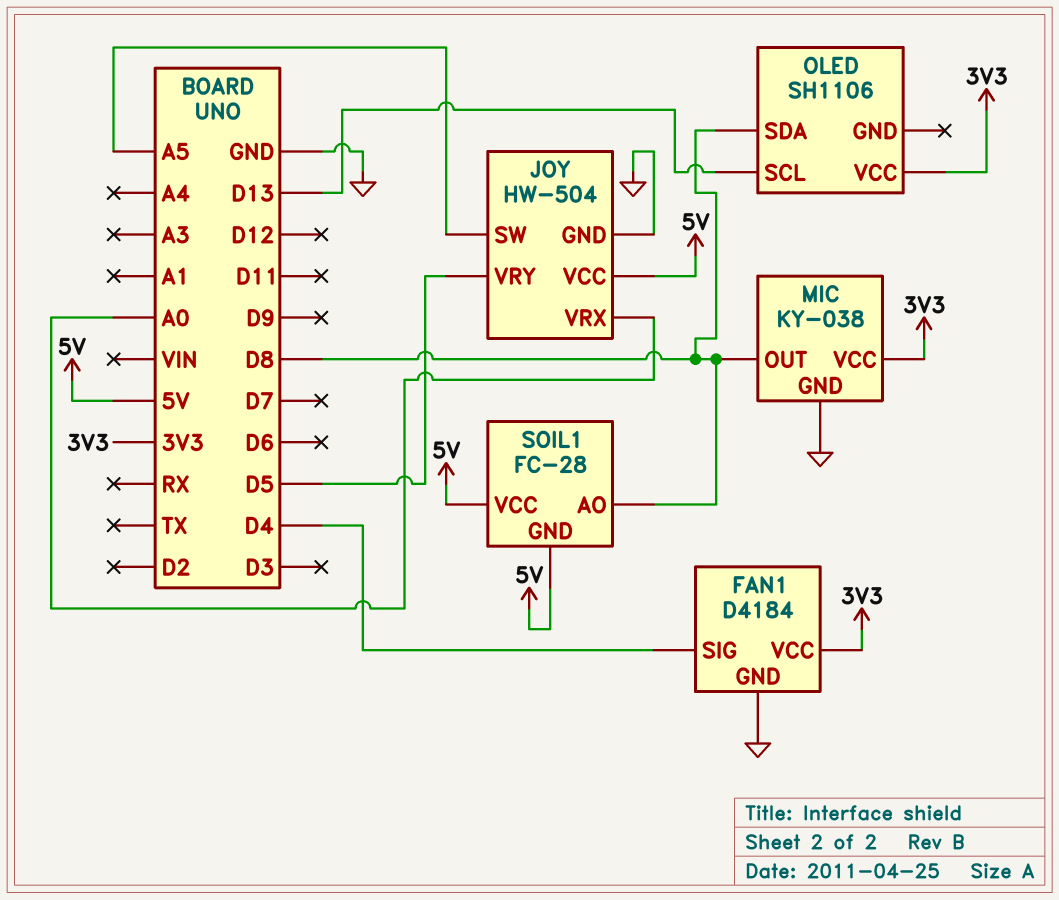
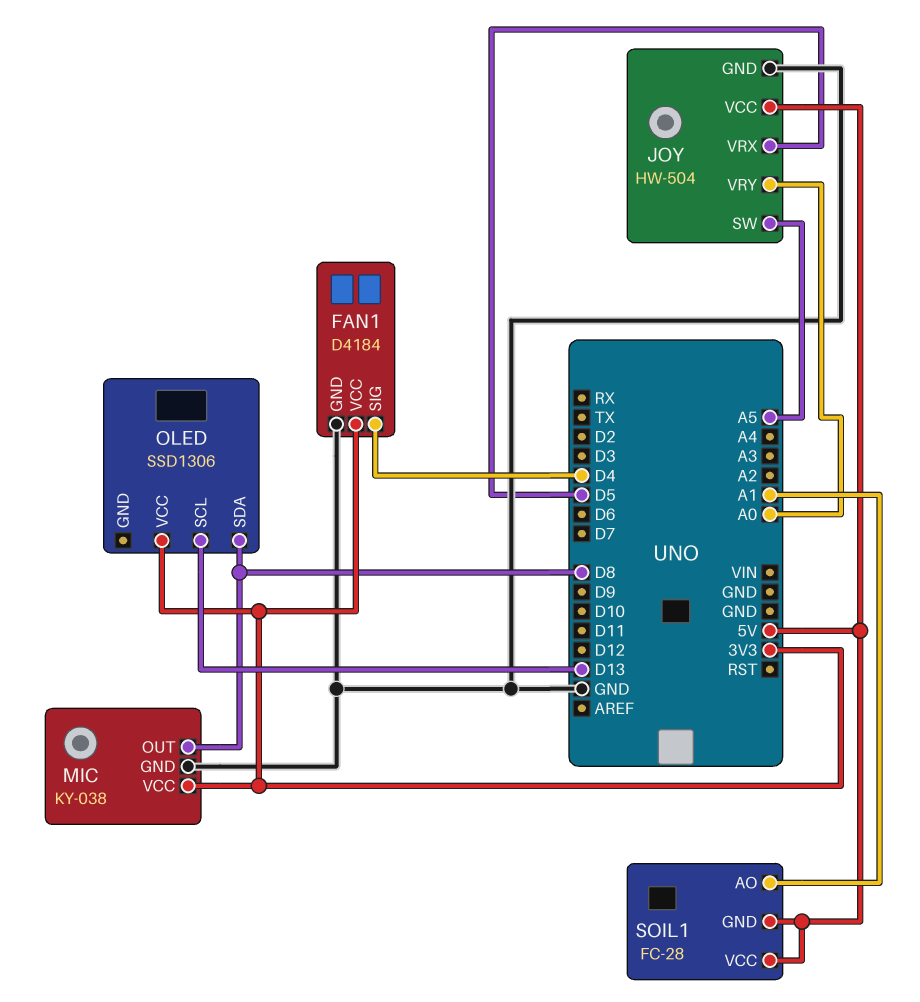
JOY pin VRX: A0 -> D5
JOY pin VRY: D5 -> A0
OLED: SH1106 -> SSD1306
SOIL1 pin AO: D8 -> A1

